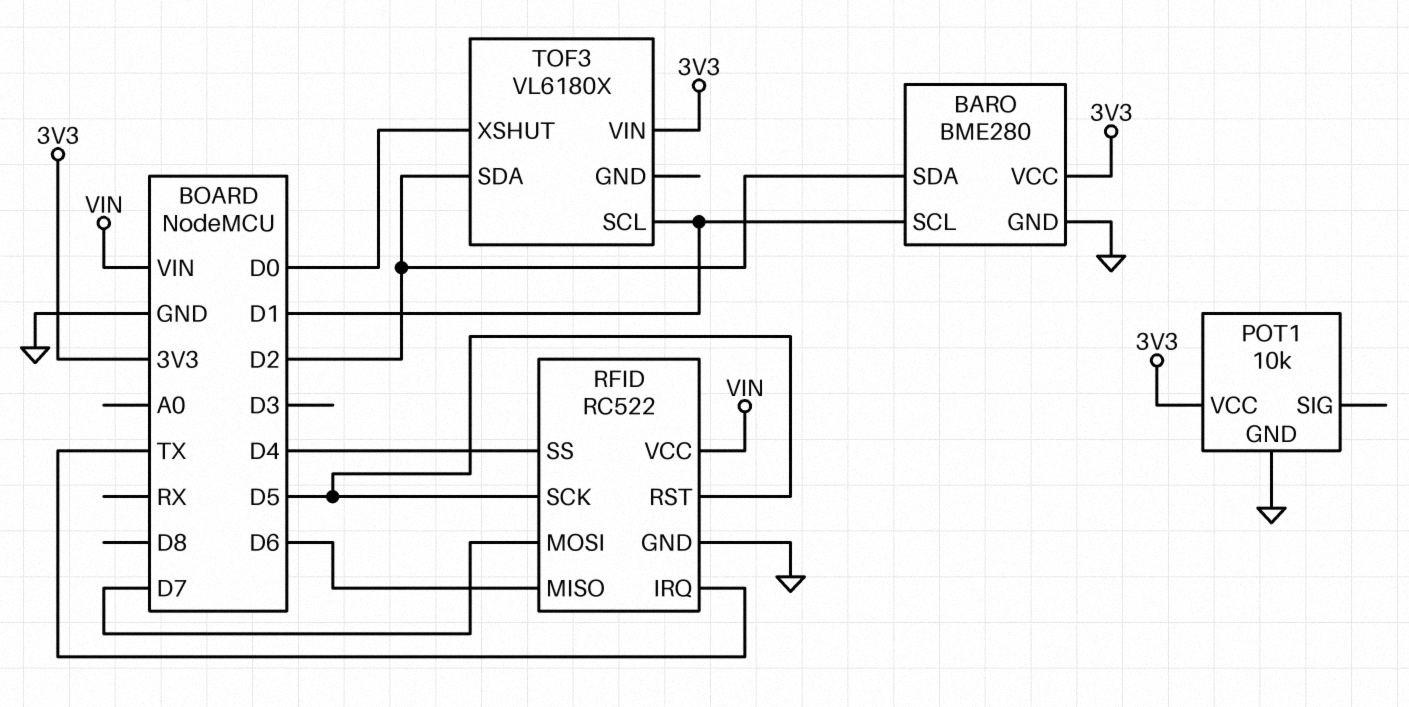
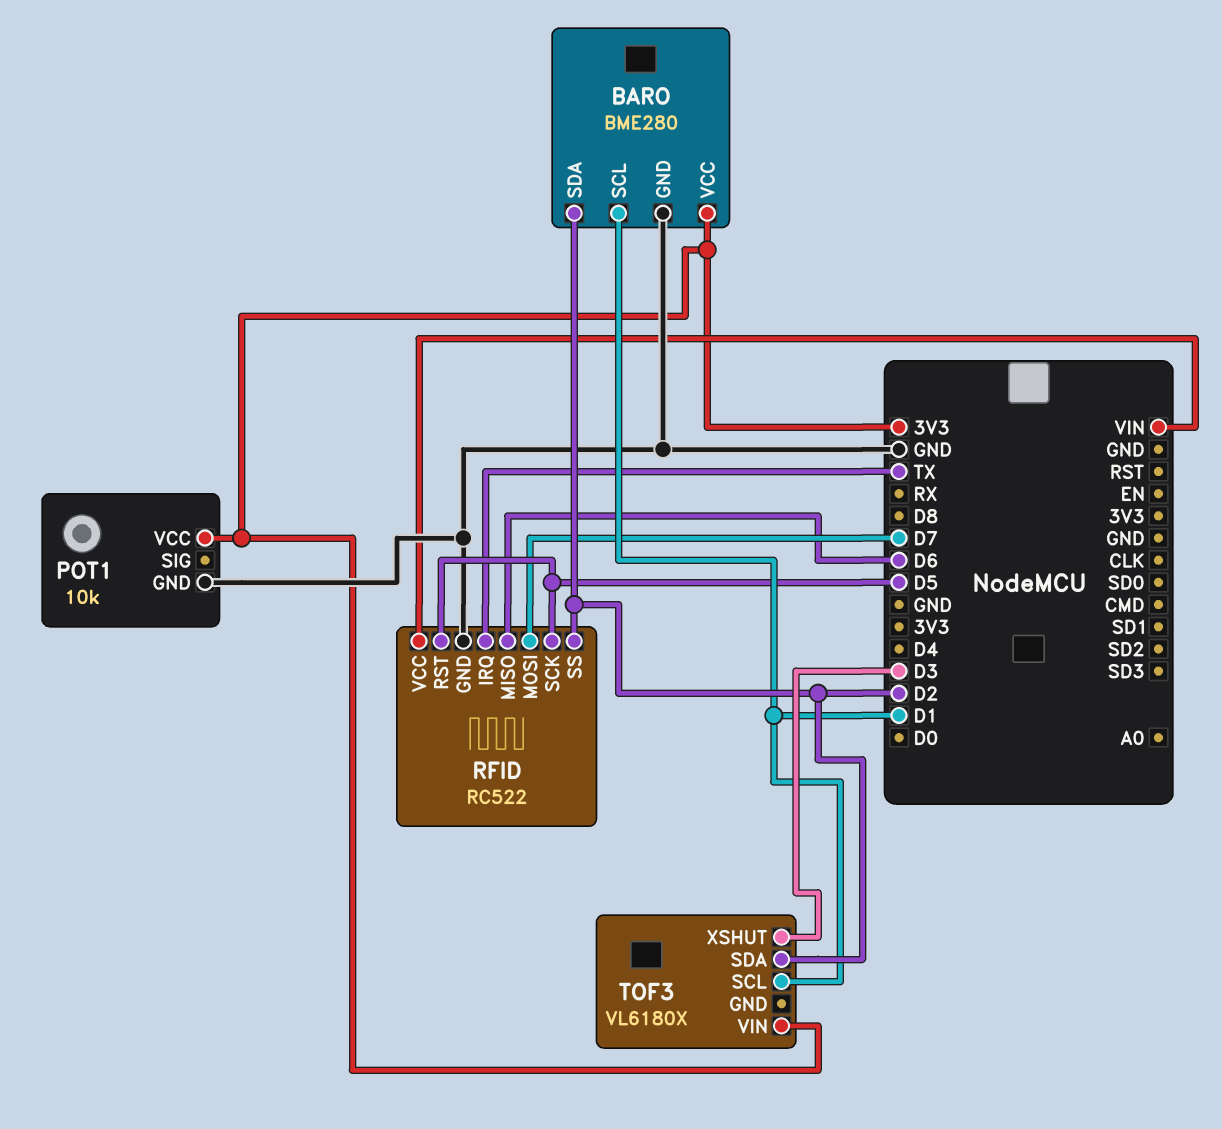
RFID pin SS: D4 -> D2
TOF3 pin XSHUT: D0 -> D3

